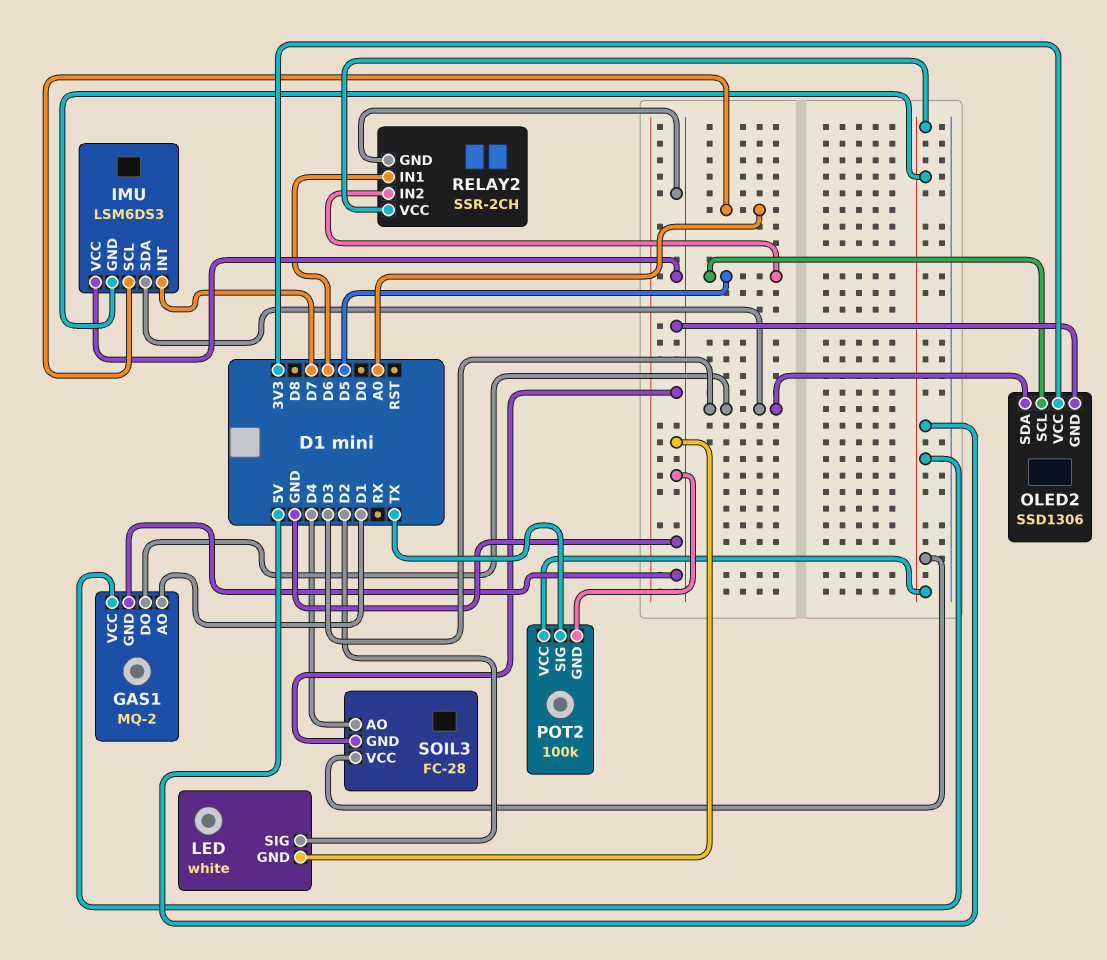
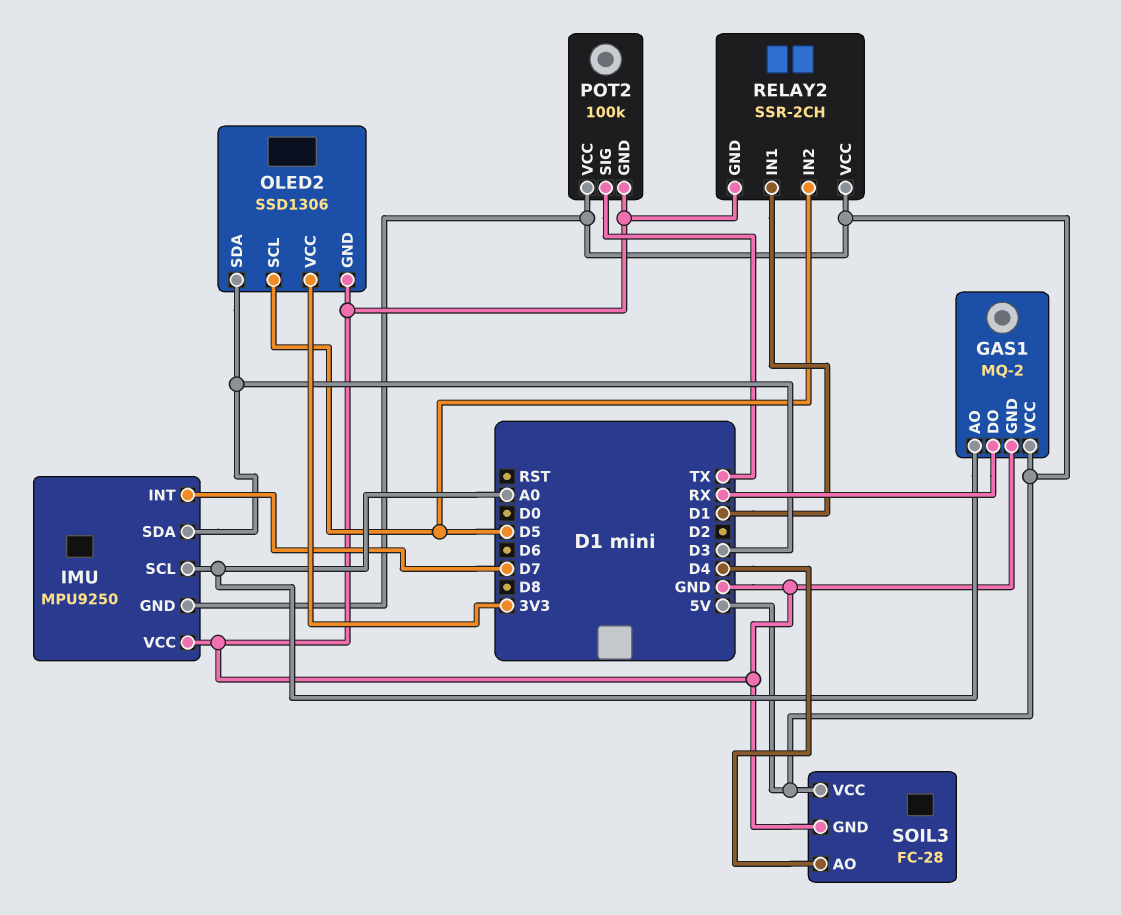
GAS1 pin AO: D1 -> A0
GAS1 pin DO: D3 -> RX
IMU: LSM6DS3 -> MPU9250
LED: white -> none
LED pin GND: GND -> none
LED pin SIG: D2 -> none
RELAY2 pin IN1: D6 -> D1

